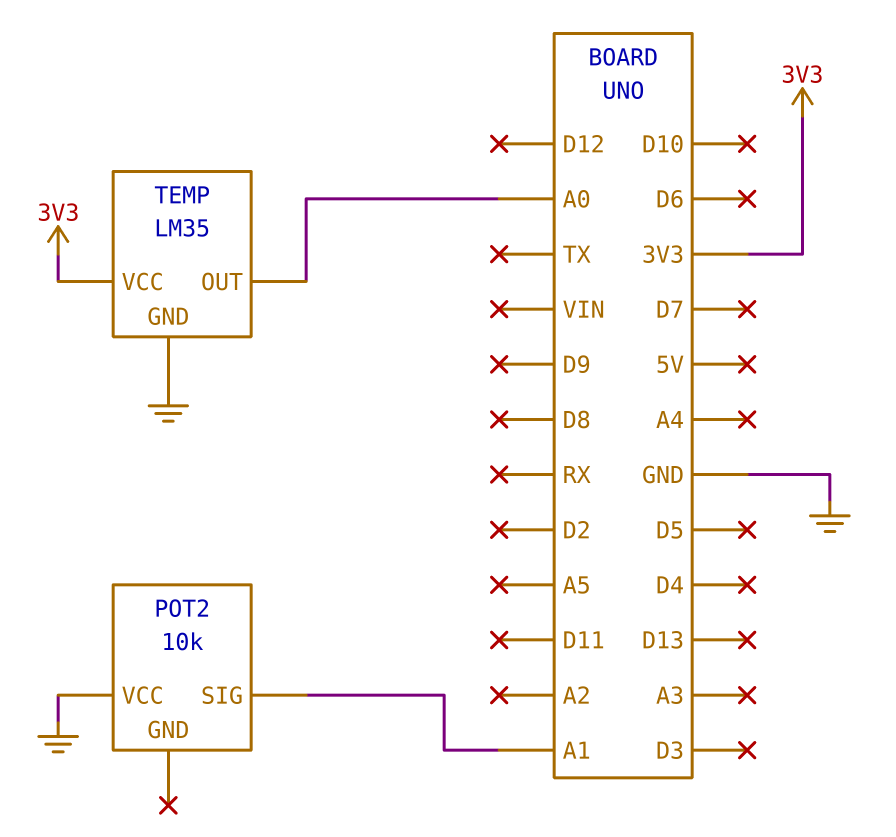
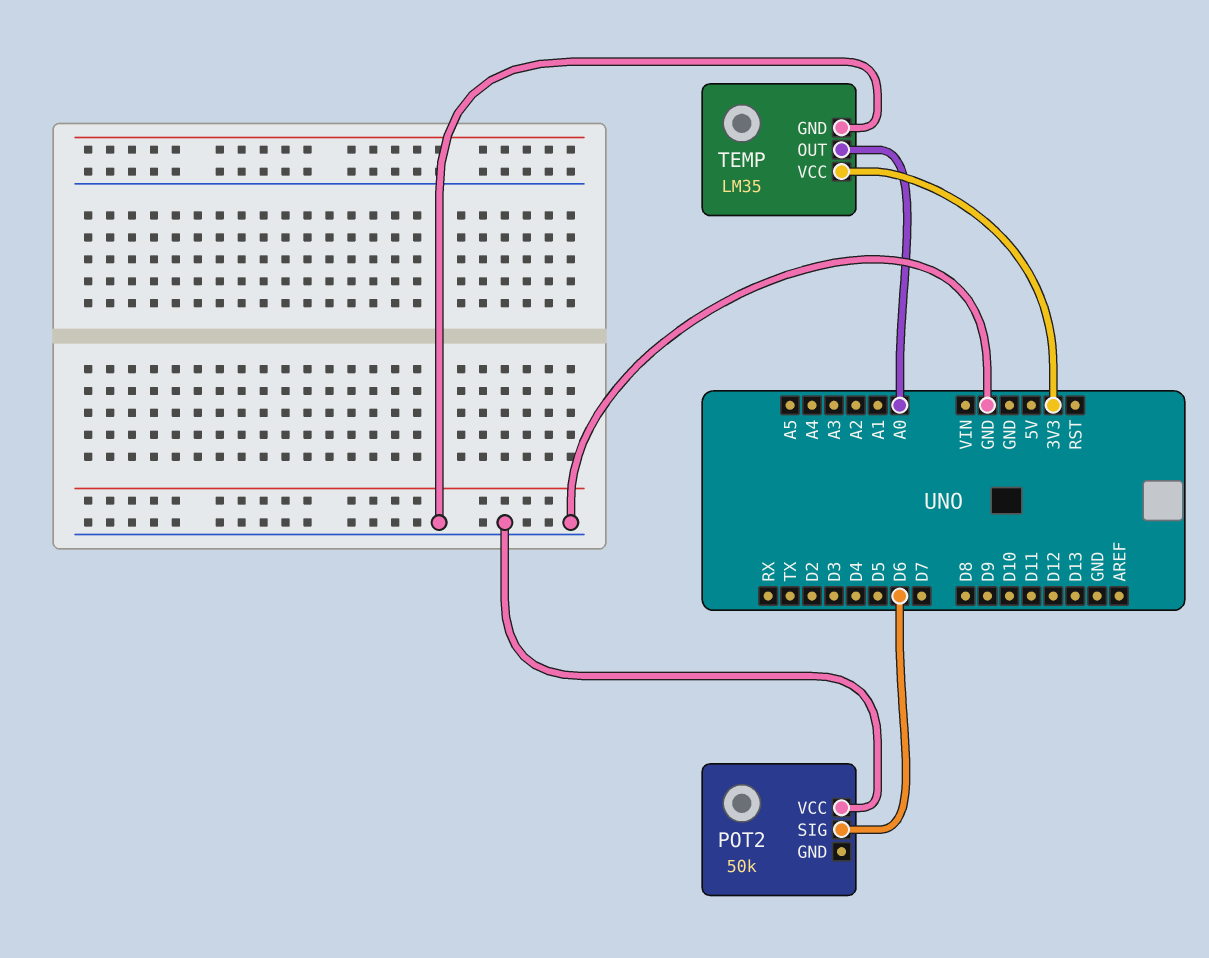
POT2: 10k -> 50k
POT2 pin SIG: A1 -> D6

